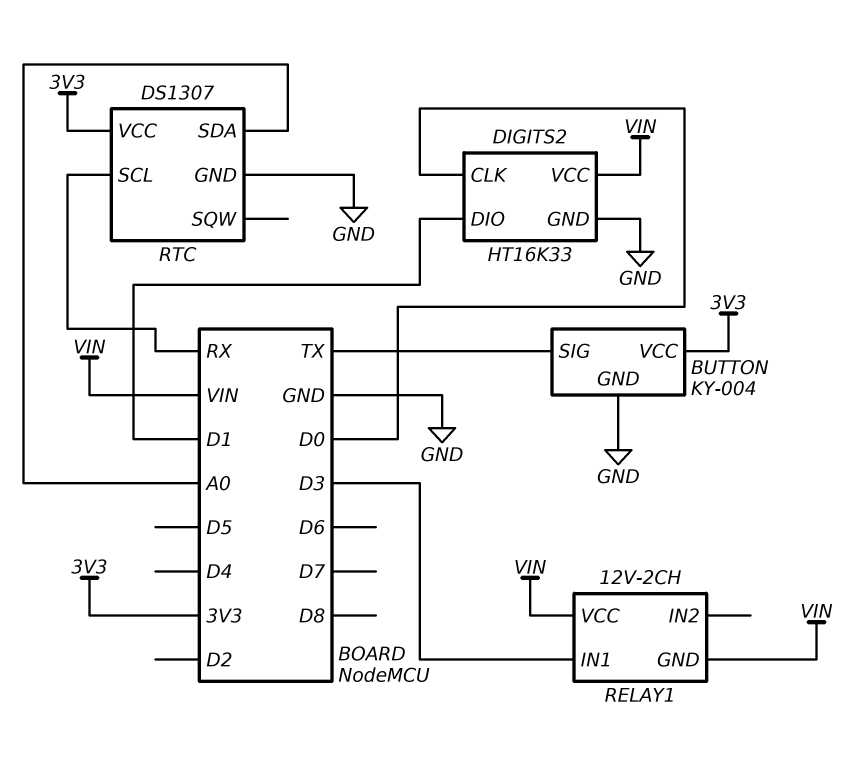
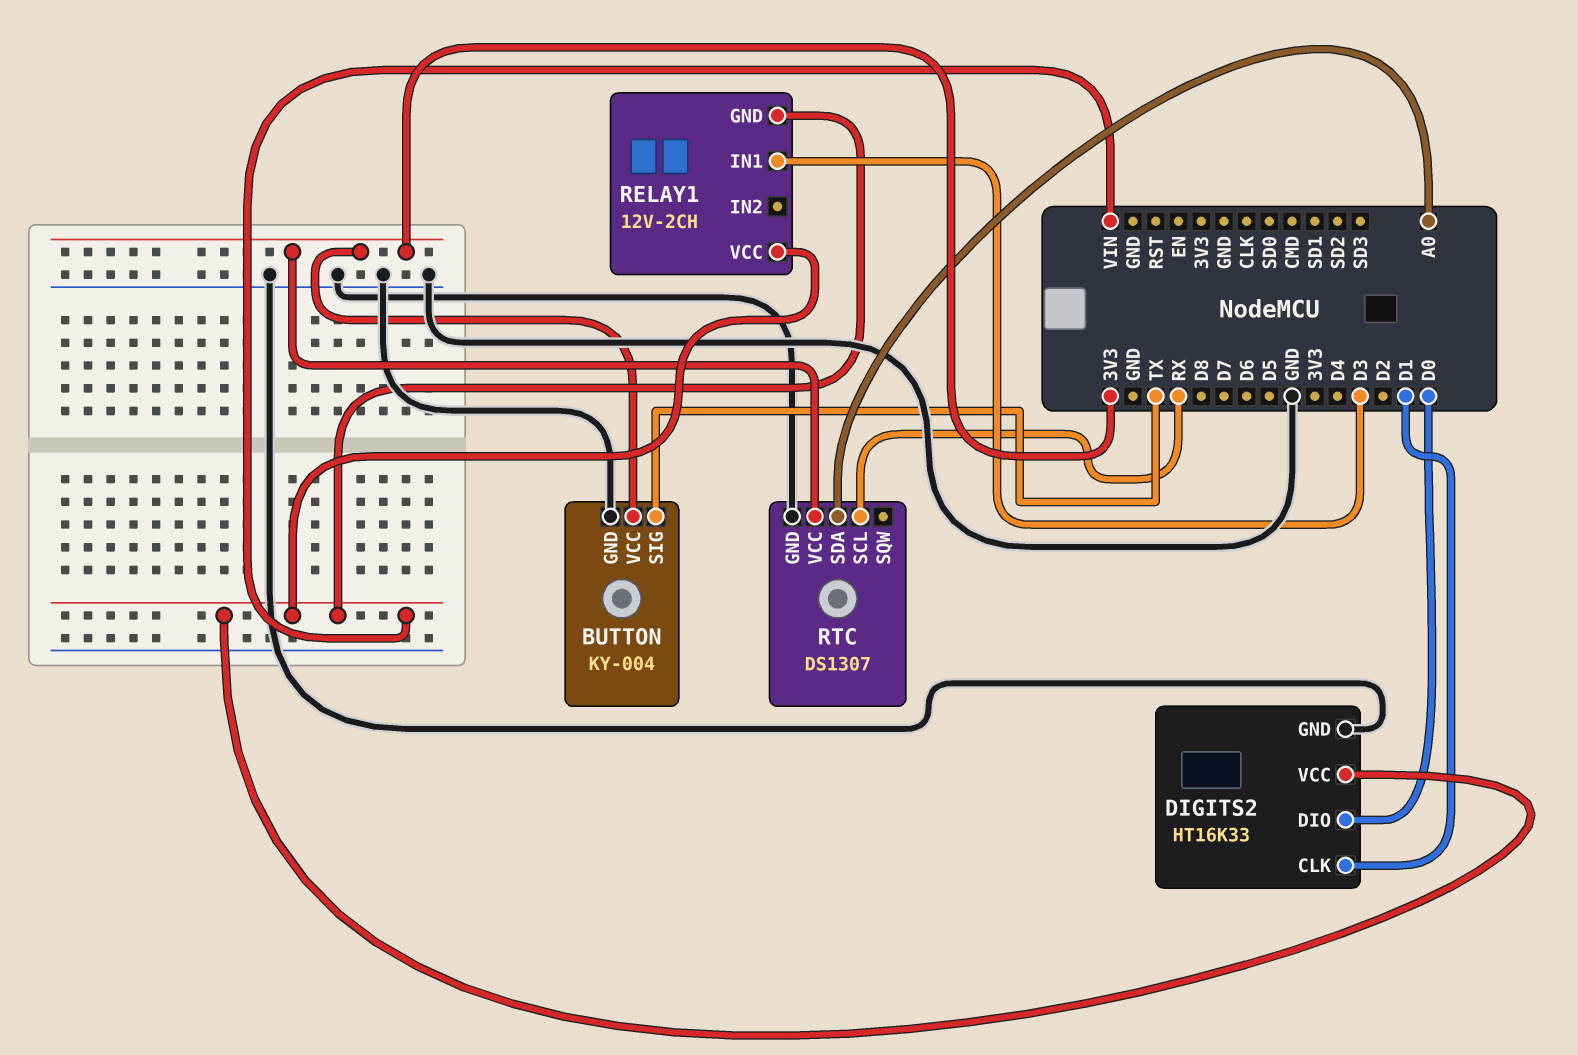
DIGITS2 pin CLK: D0 -> D1
DIGITS2 pin DIO: D1 -> D0

